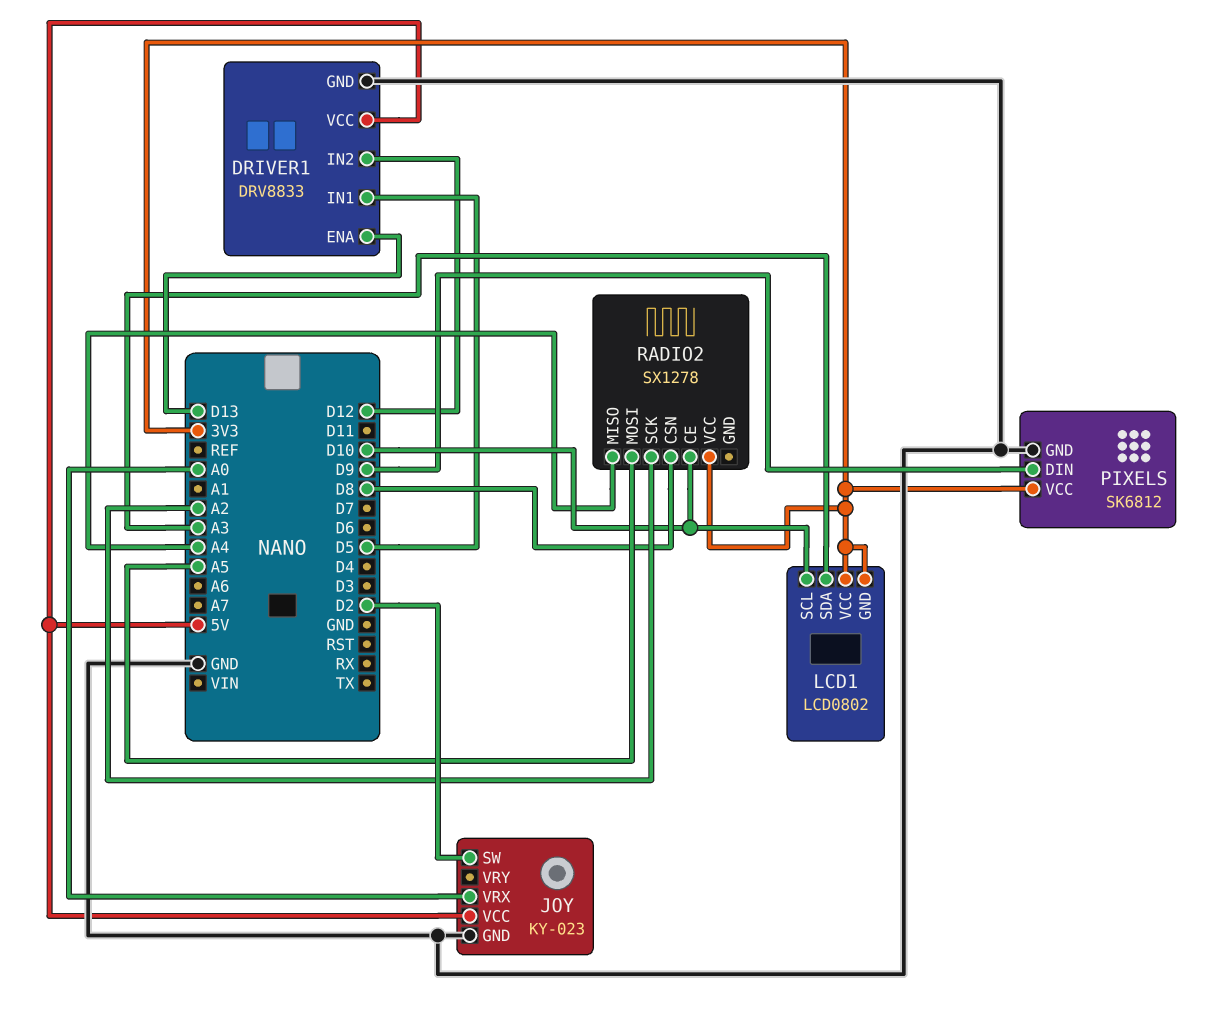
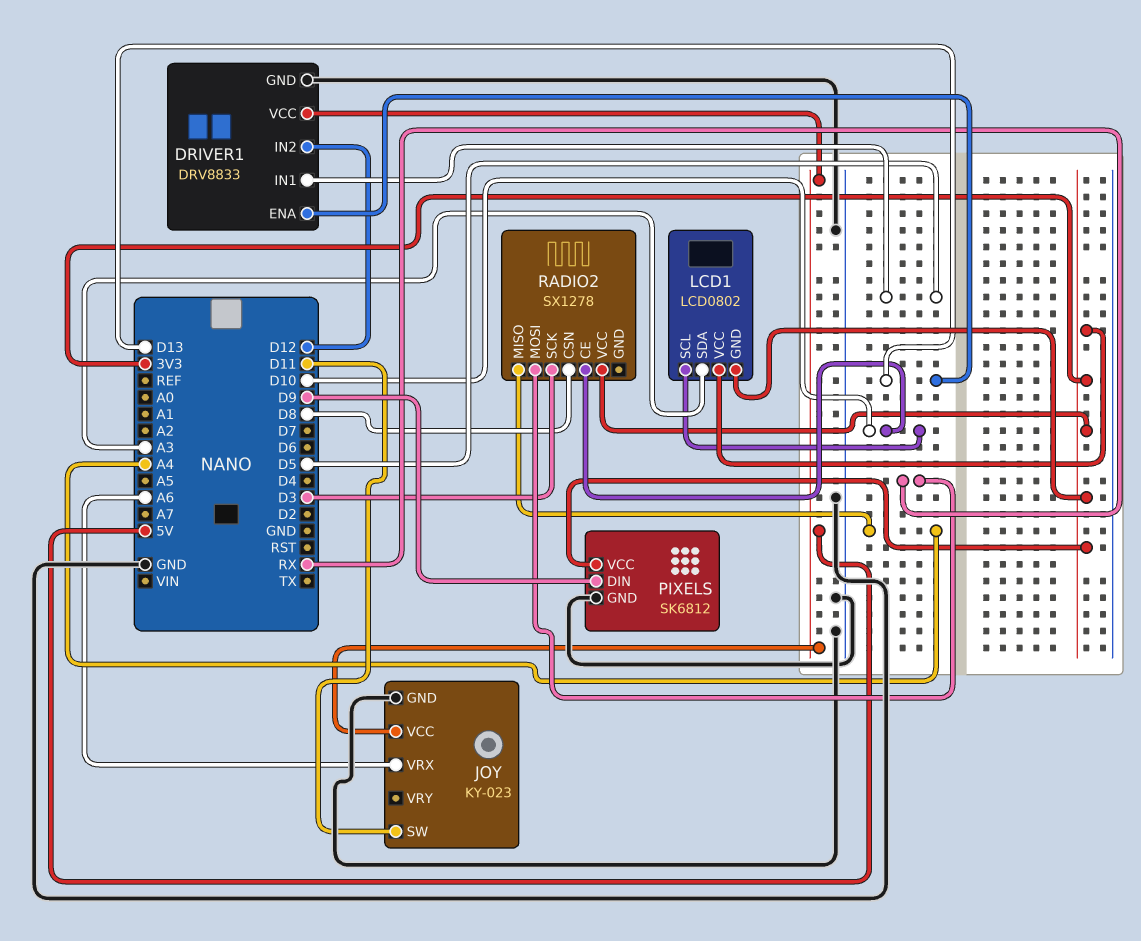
JOY pin SW: D2 -> D11
JOY pin VRX: A0 -> A6
RADIO2 pin MOSI: A5 -> RX
RADIO2 pin SCK: A2 -> D3

